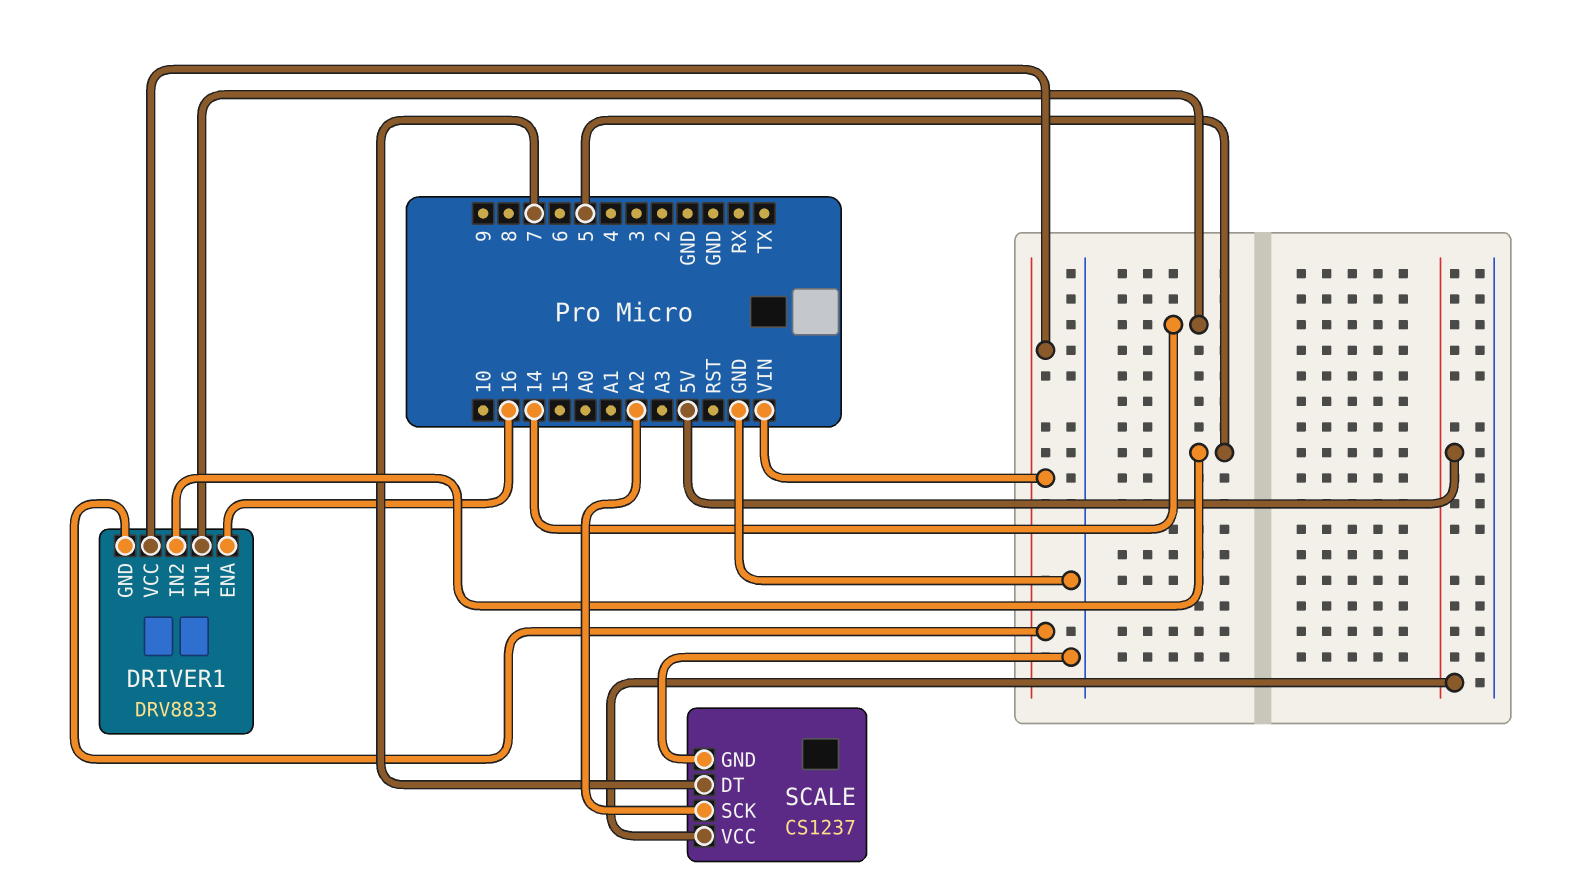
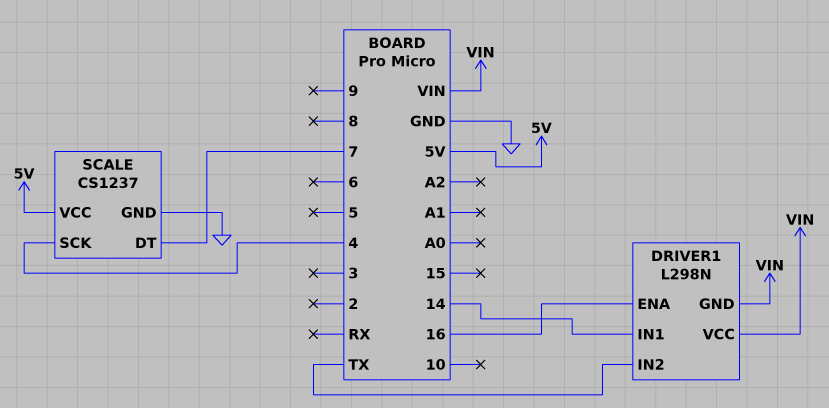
DRIVER1: DRV8833 -> L298N
DRIVER1 pin IN2: 5 -> TX
SCALE pin SCK: A2 -> 4

